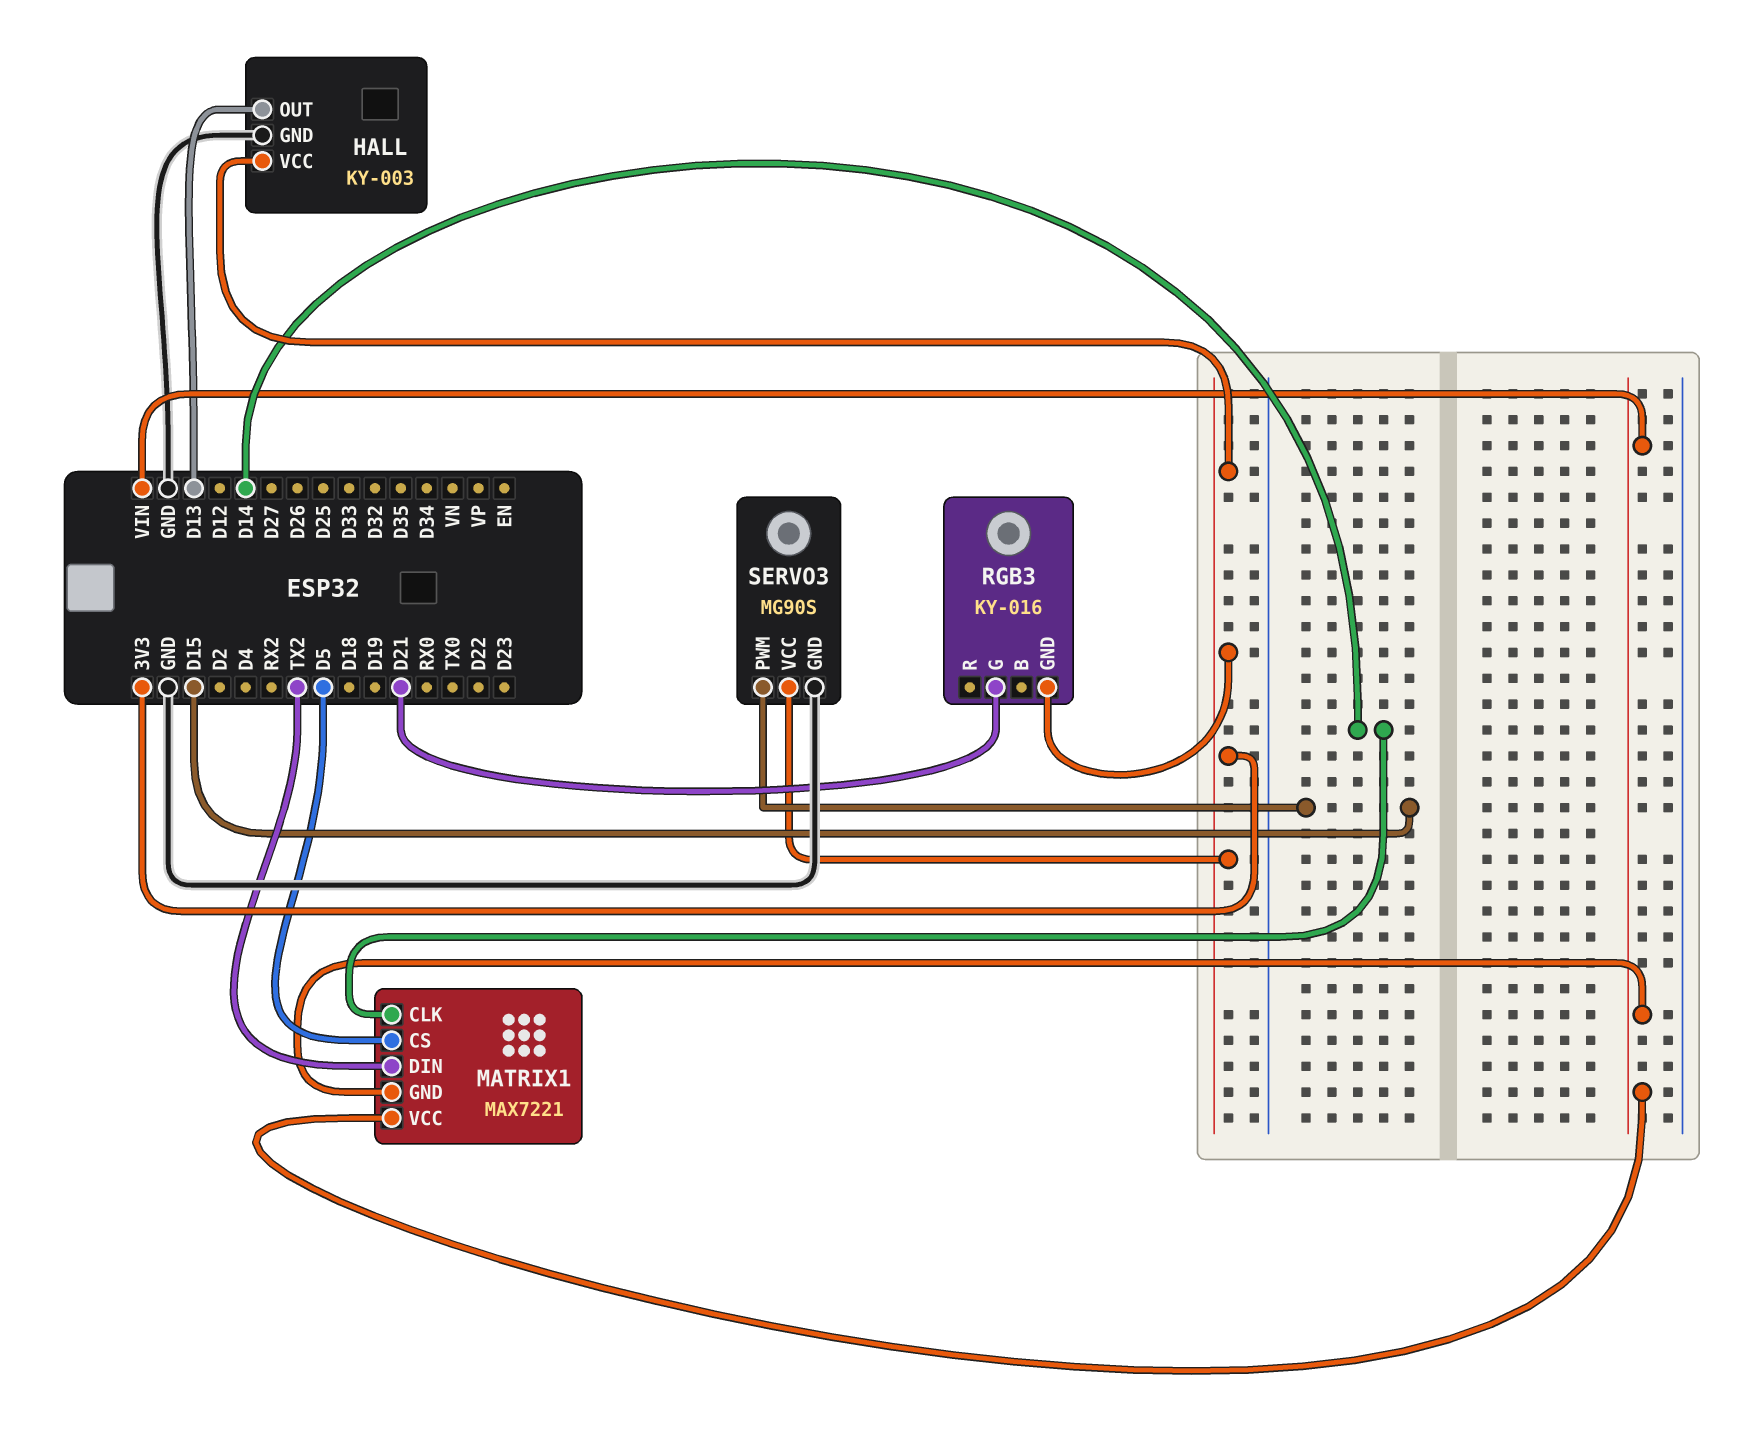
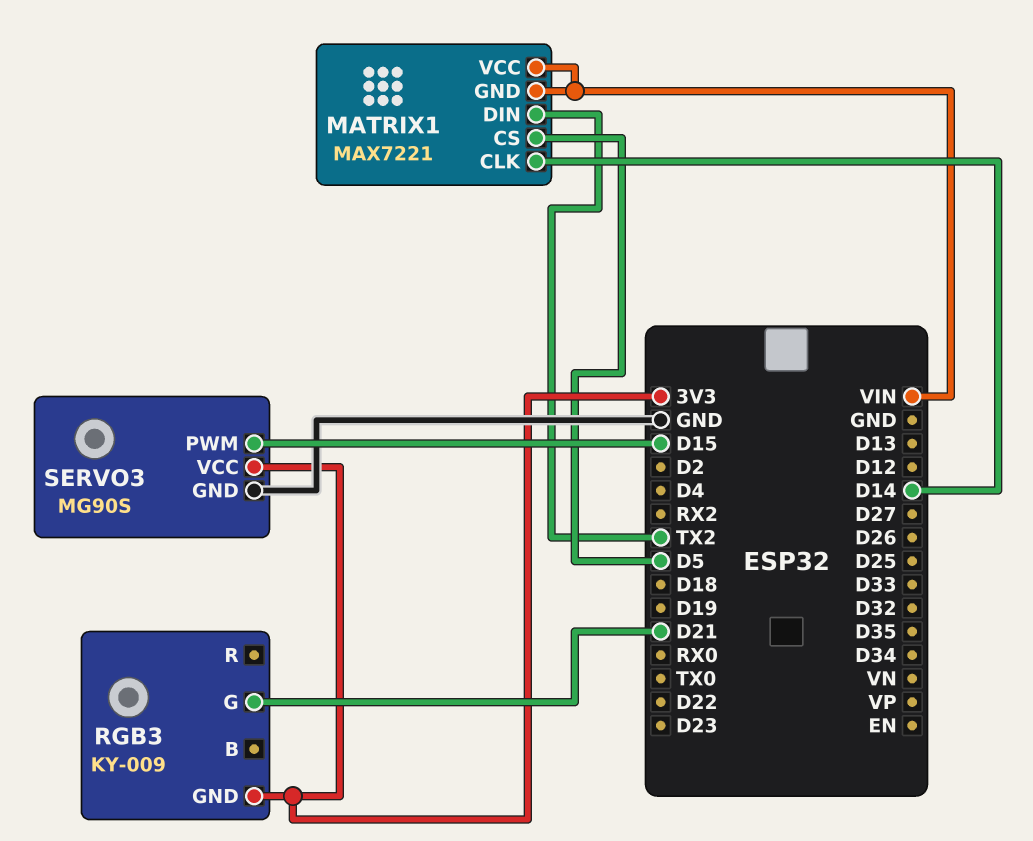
HALL: KY-003 -> none
HALL pin GND: GND -> none
HALL pin OUT: D13 -> none
HALL pin VCC: 3V3 -> none
RGB3: KY-016 -> KY-009

